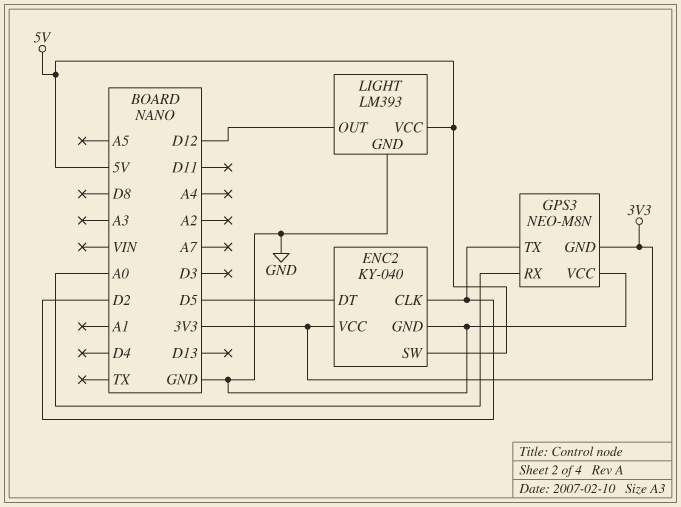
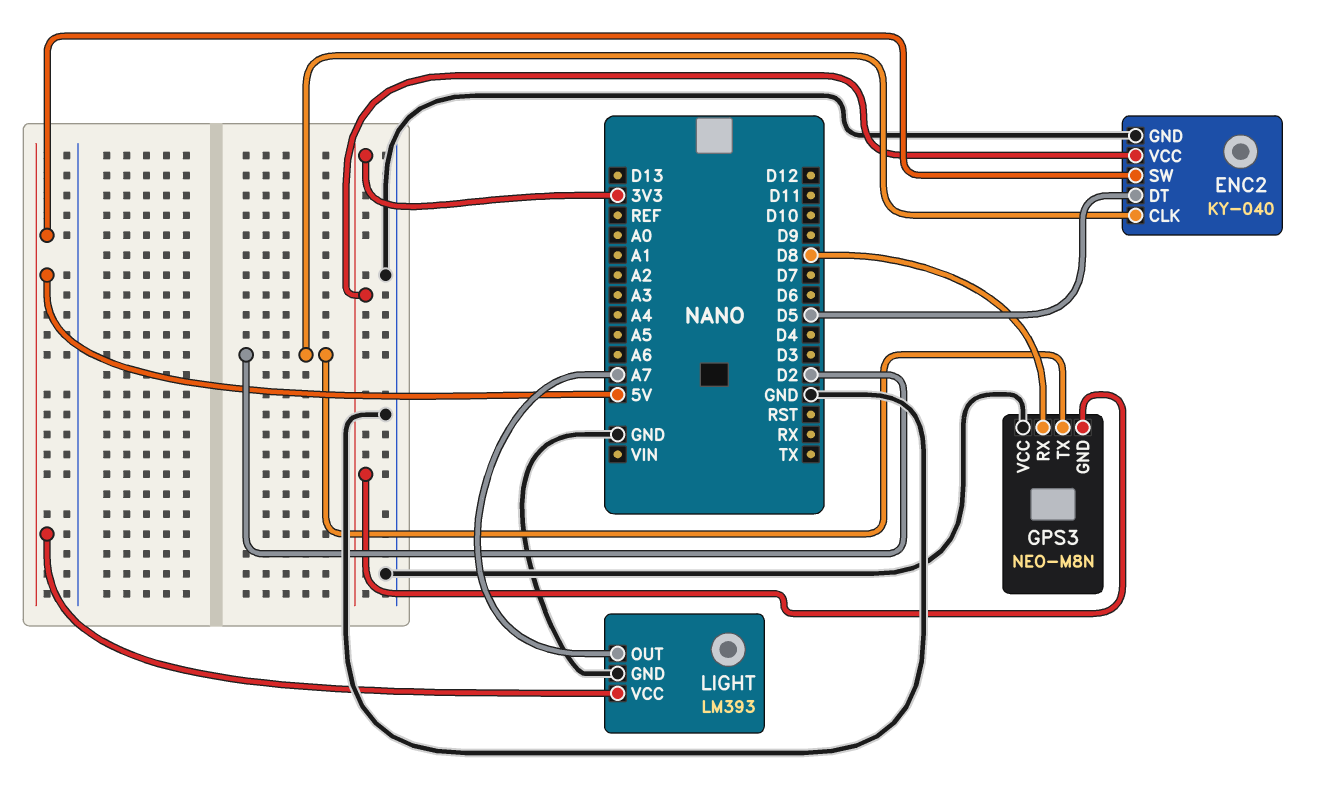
GPS3 pin RX: A0 -> D8
LIGHT pin OUT: D12 -> A7

